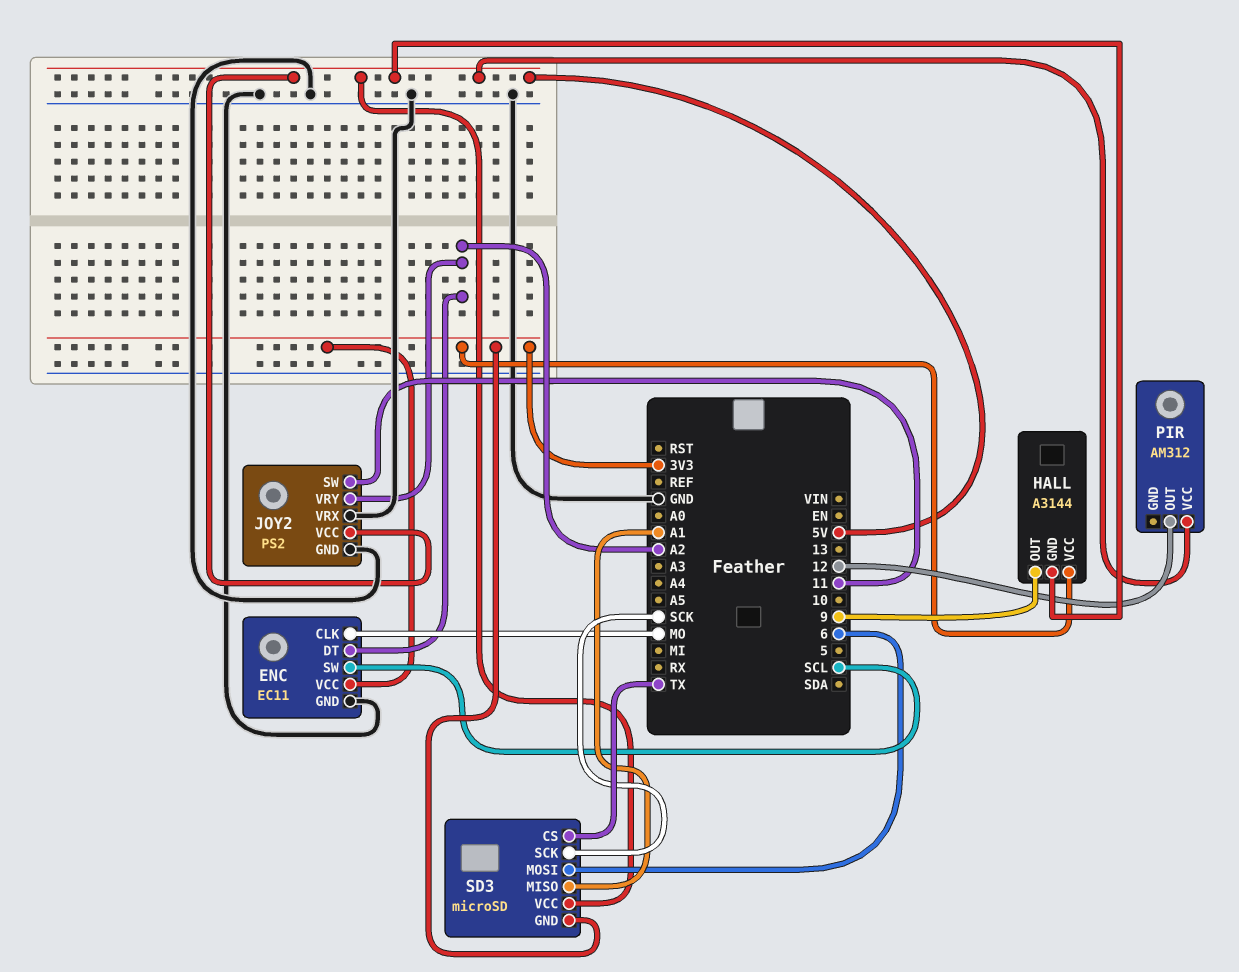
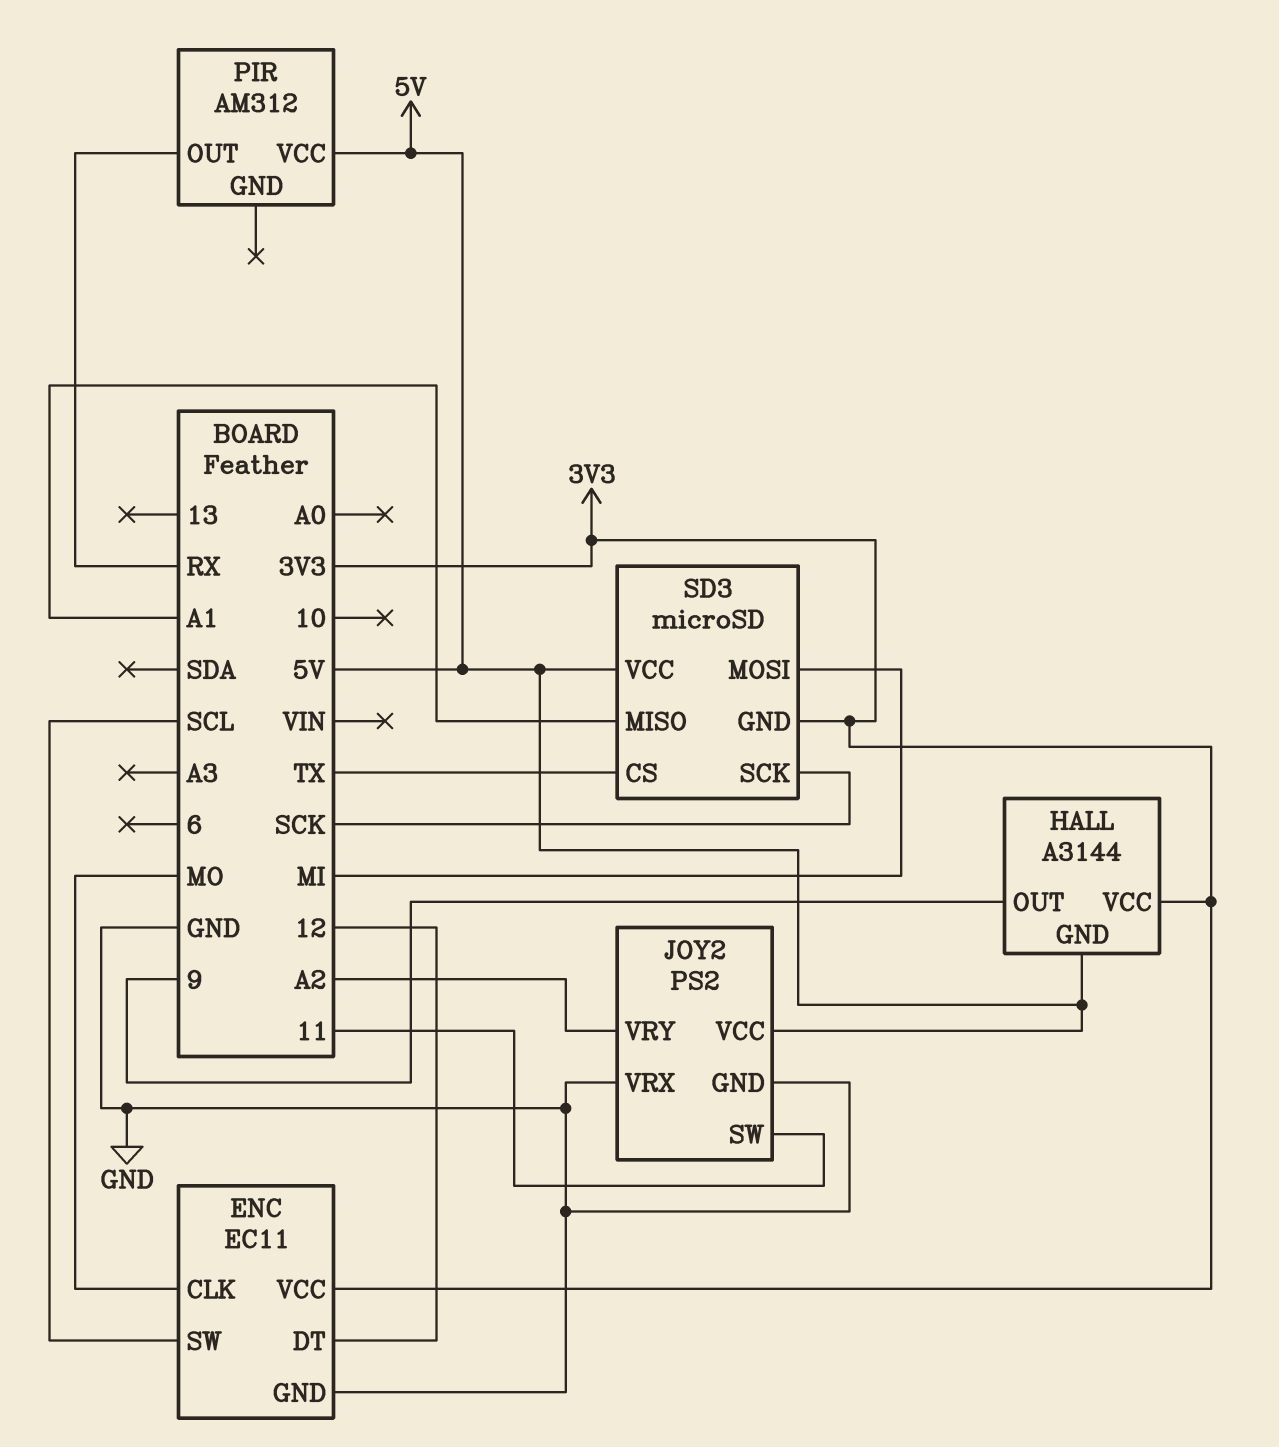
ENC pin DT: A2 -> 12
PIR pin OUT: 12 -> RX
SD3 pin MOSI: 6 -> MI

